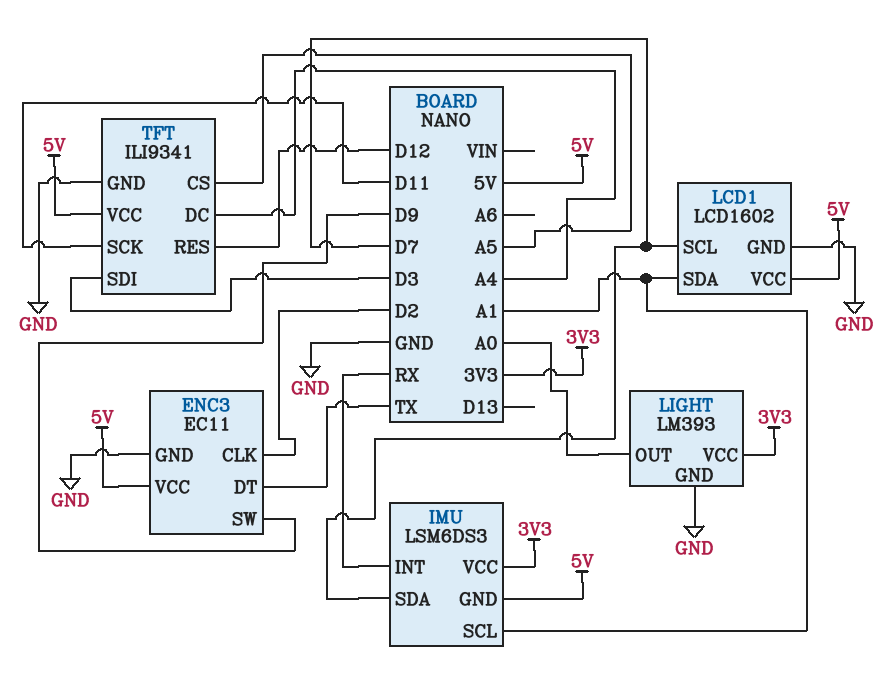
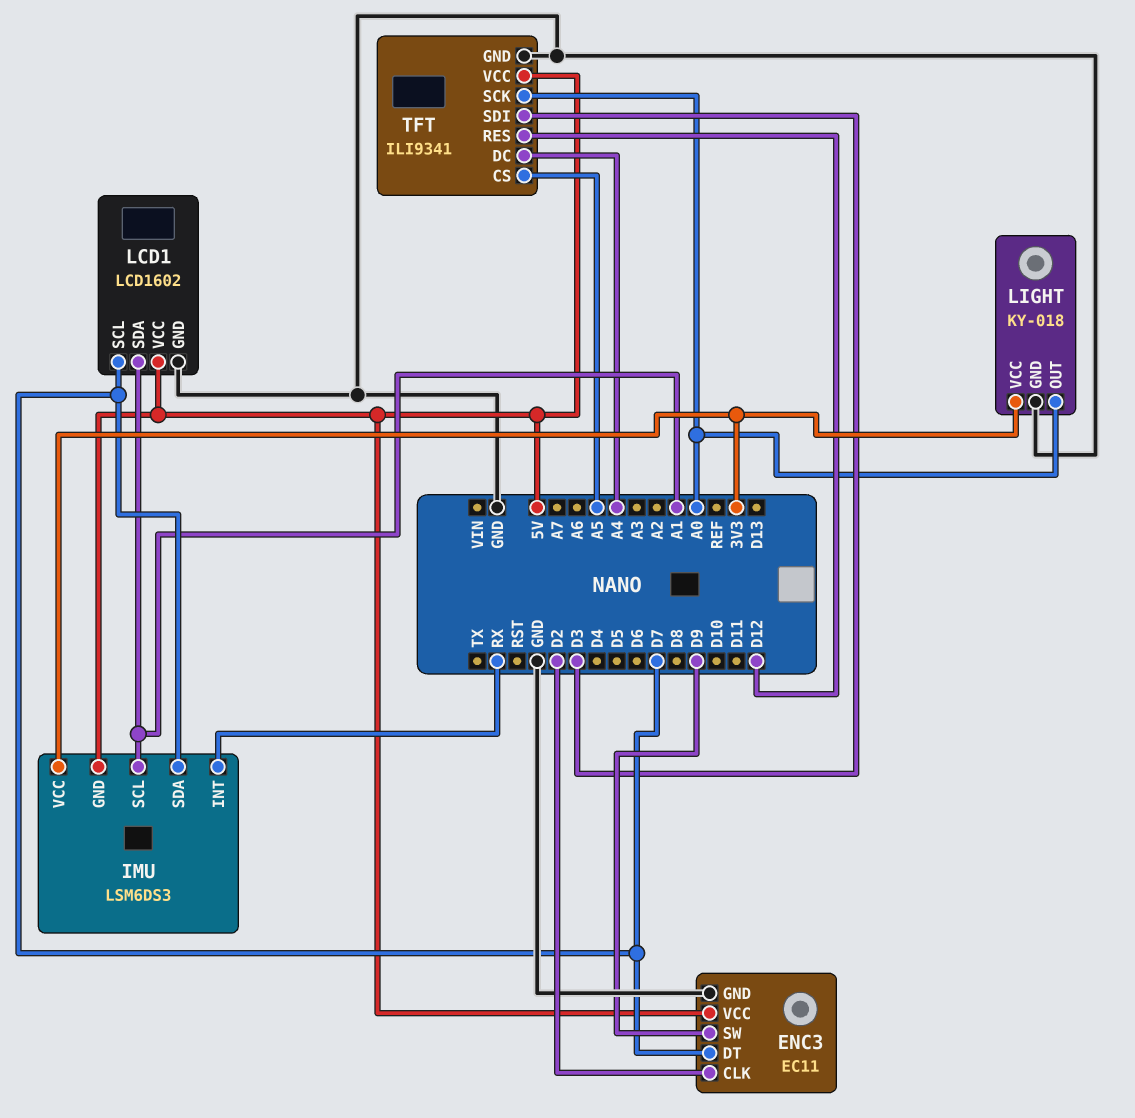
ENC3 pin DT: TX -> D7
LIGHT: LM393 -> KY-018
TFT pin SCK: D11 -> A0

